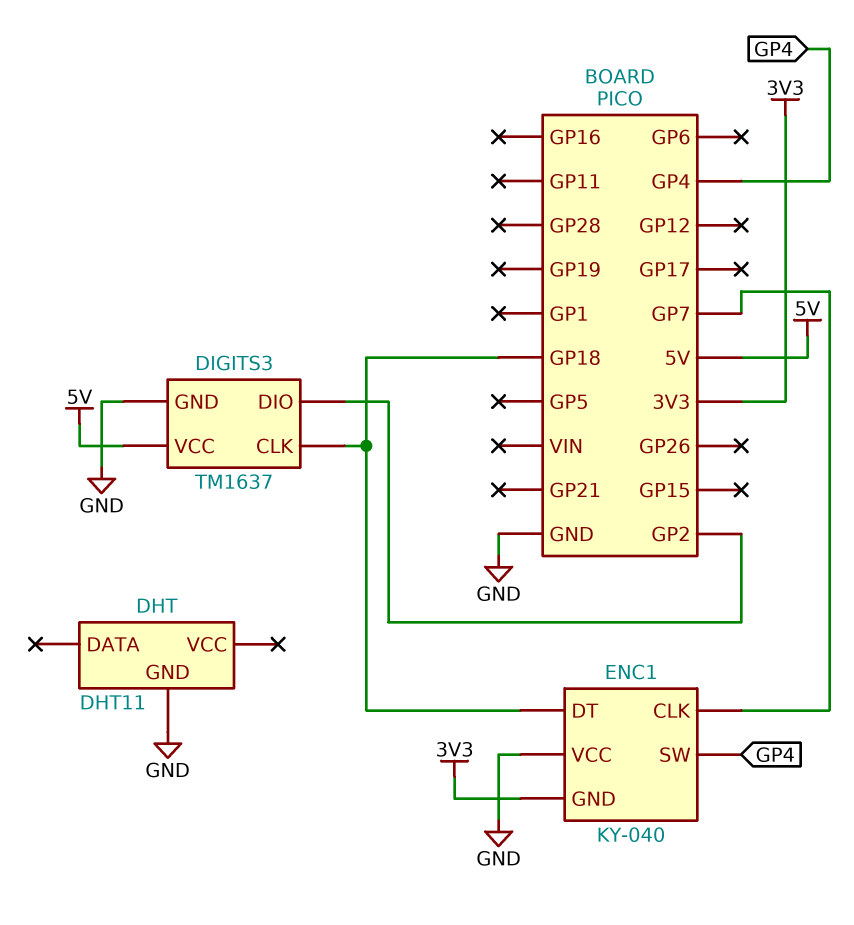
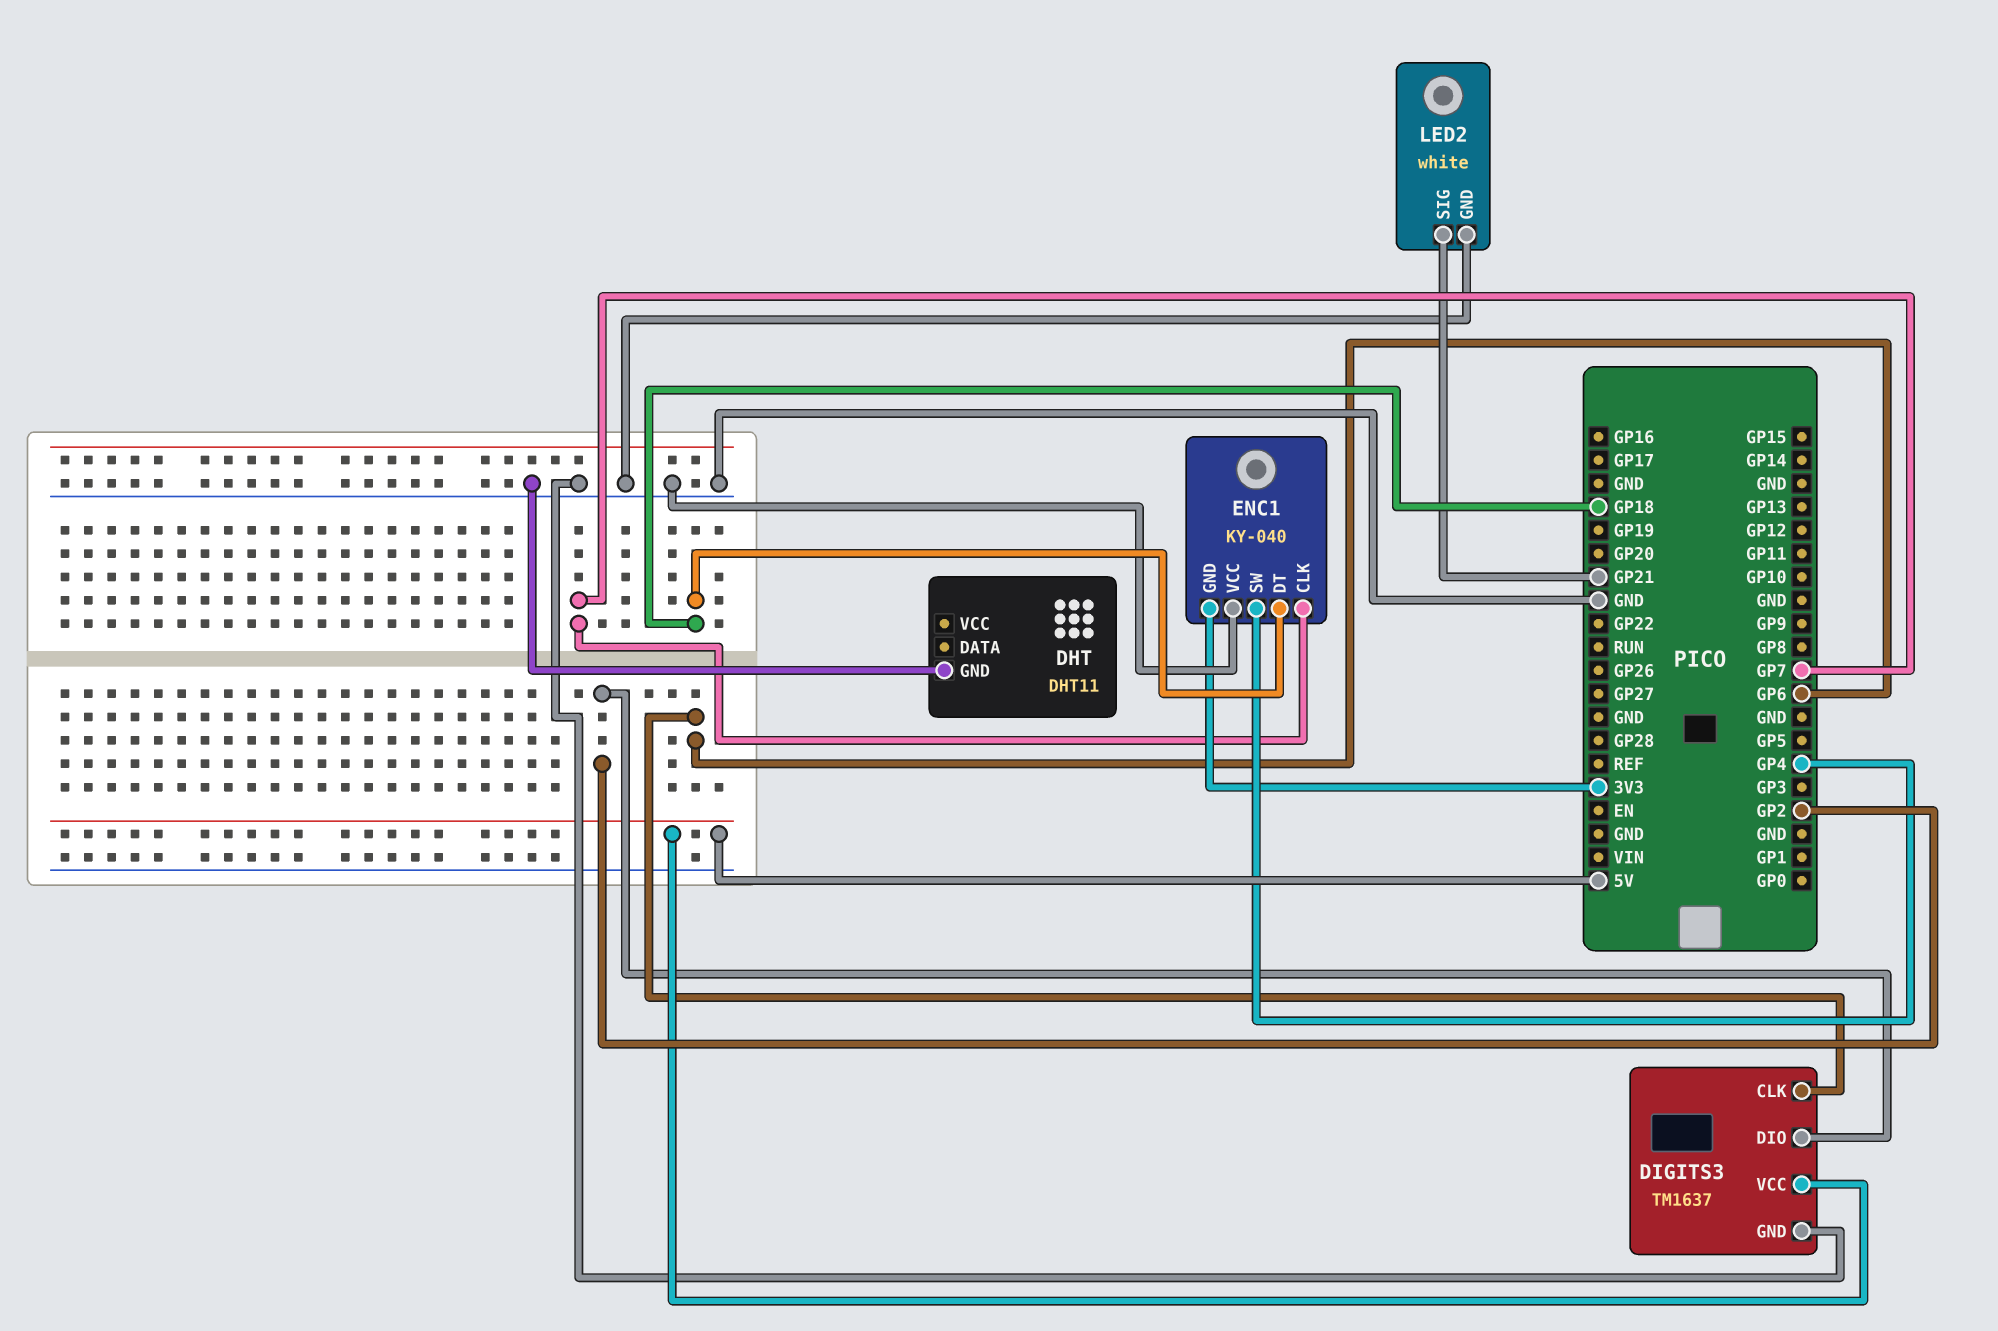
DIGITS3 pin CLK: GP18 -> GP6
LED2: none -> white
LED2 pin GND: none -> GND
LED2 pin SIG: none -> GP21

